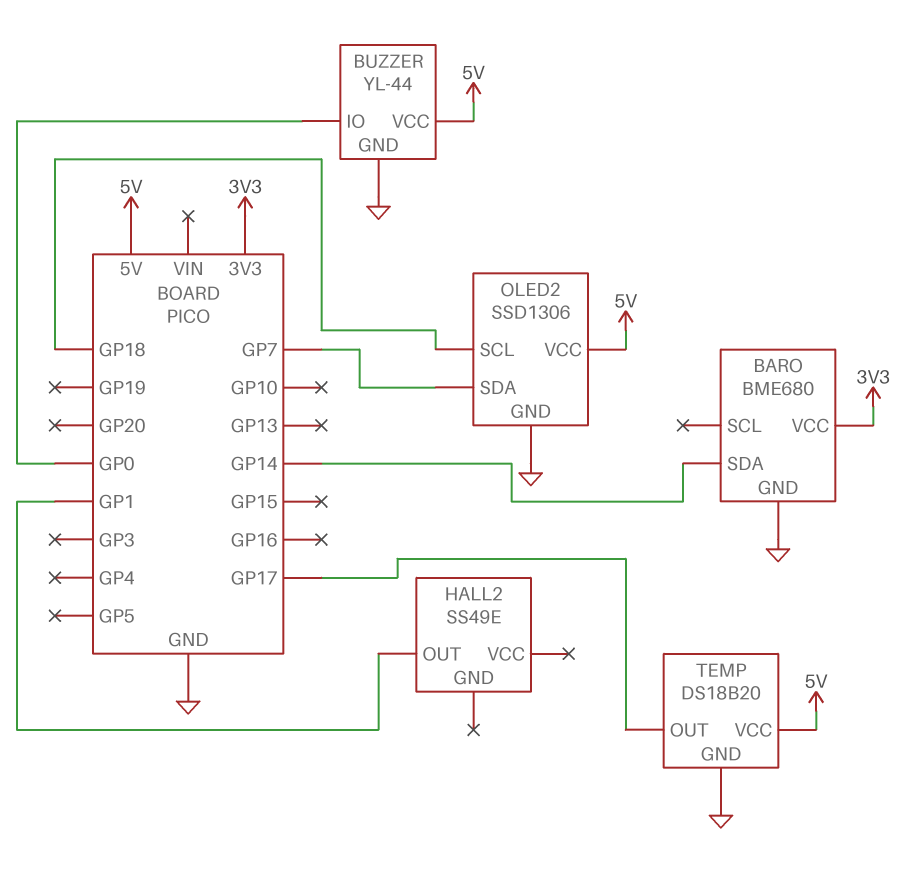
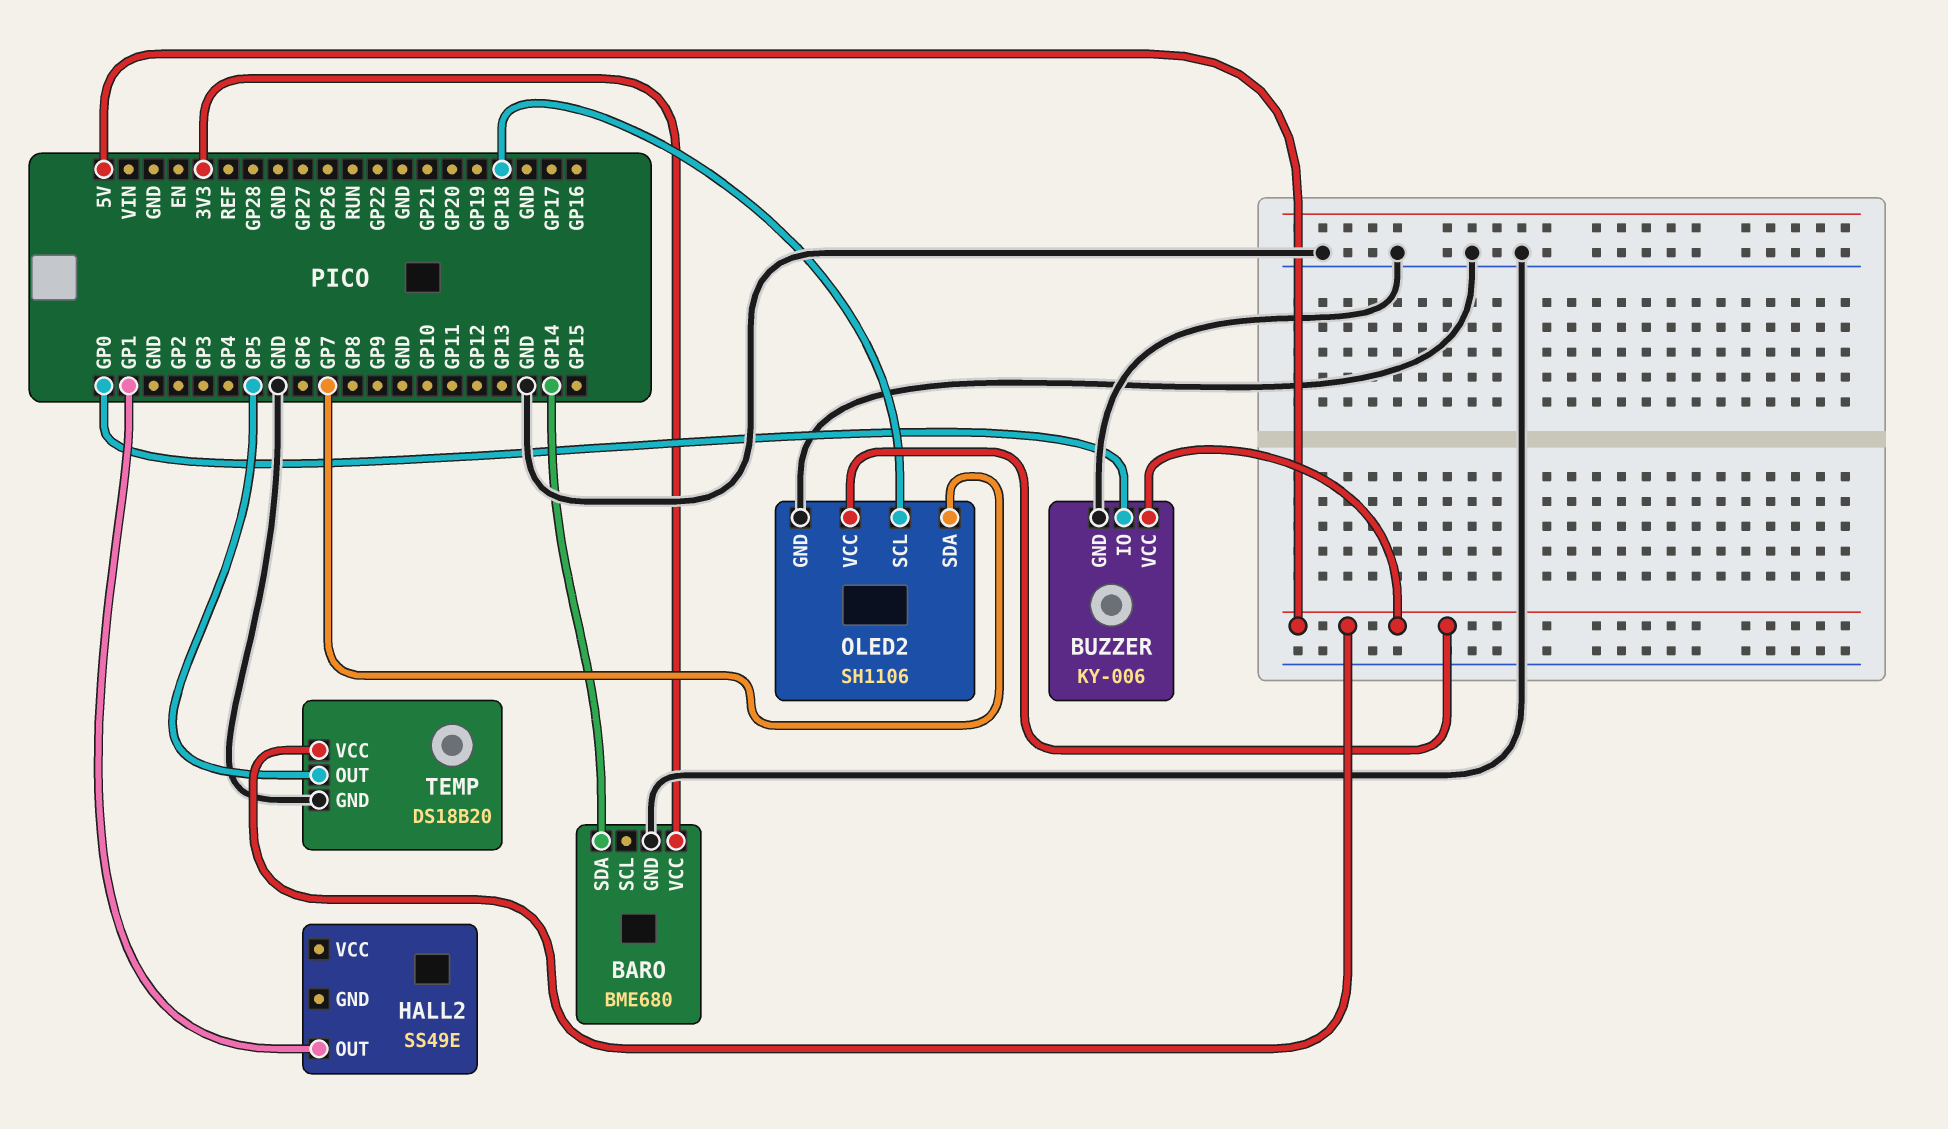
BUZZER: YL-44 -> KY-006
OLED2: SSD1306 -> SH1106
TEMP pin OUT: GP17 -> GP5

